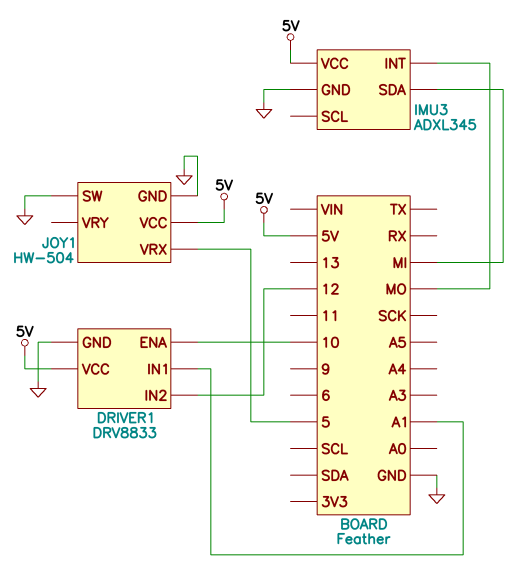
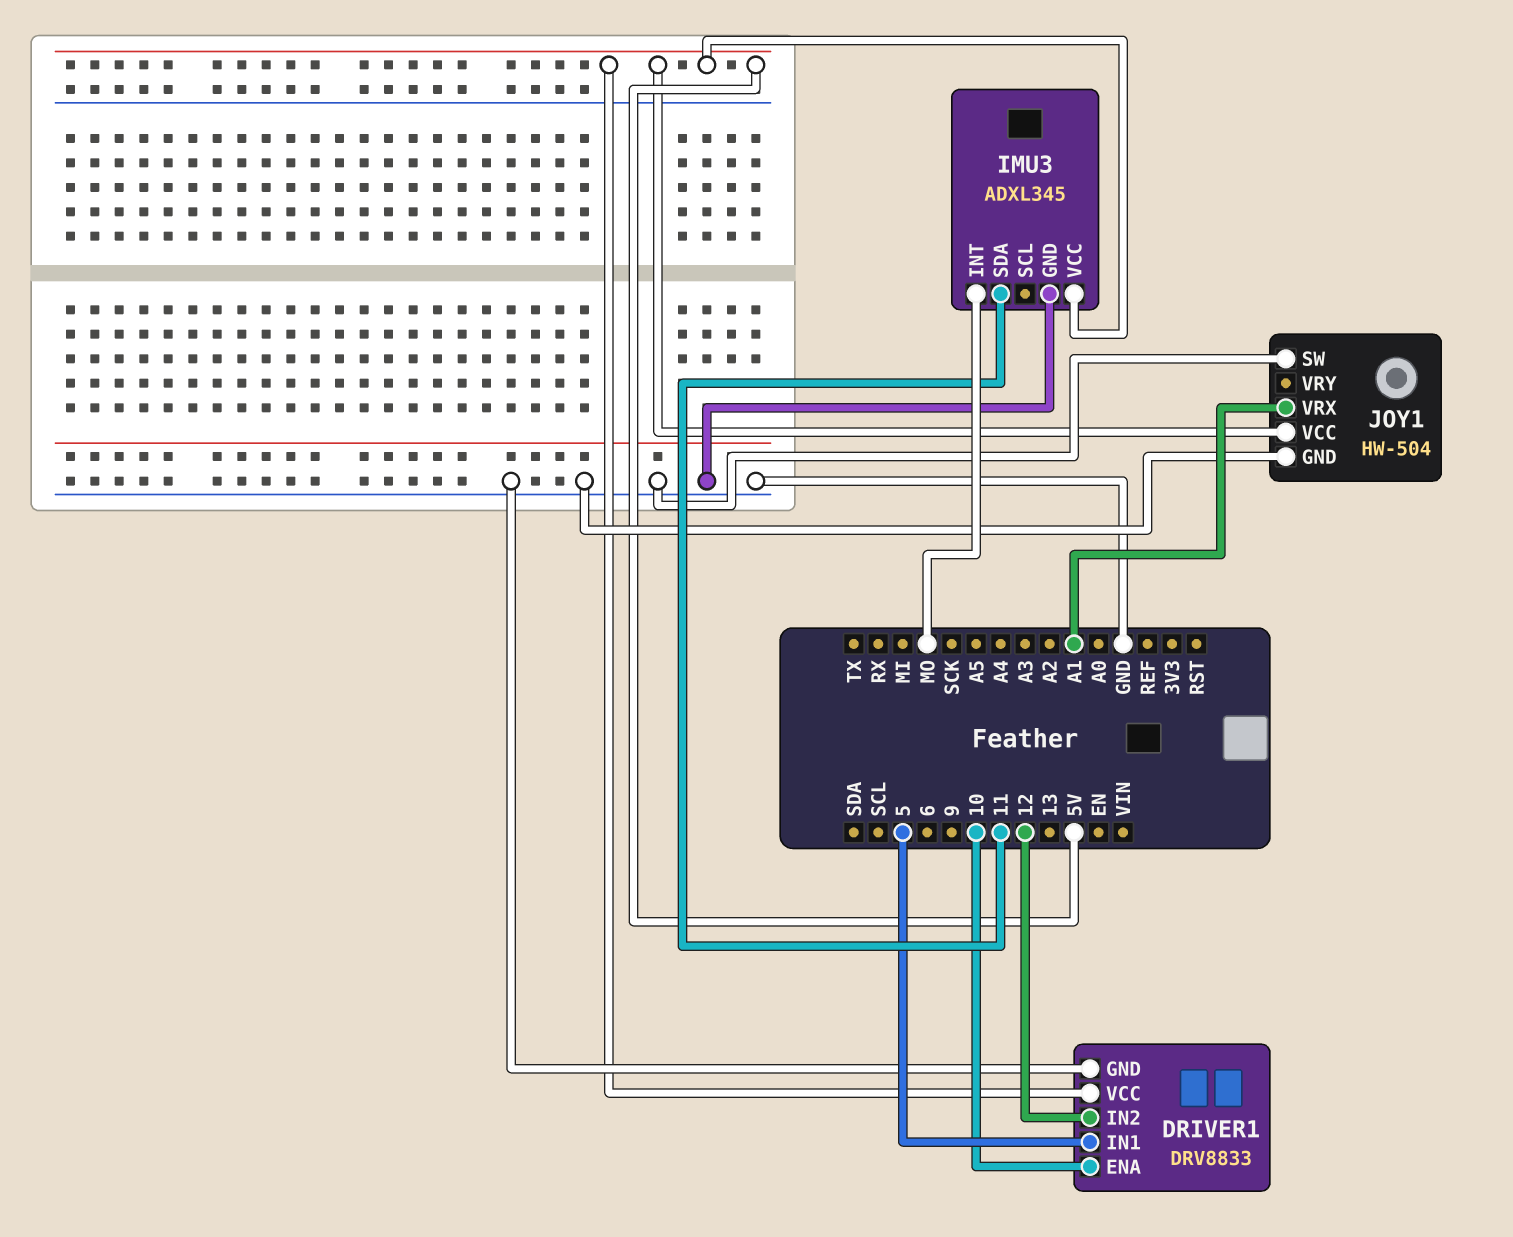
DRIVER1 pin IN1: A1 -> 5
IMU3 pin SDA: MI -> 11
JOY1 pin VRX: 5 -> A1

